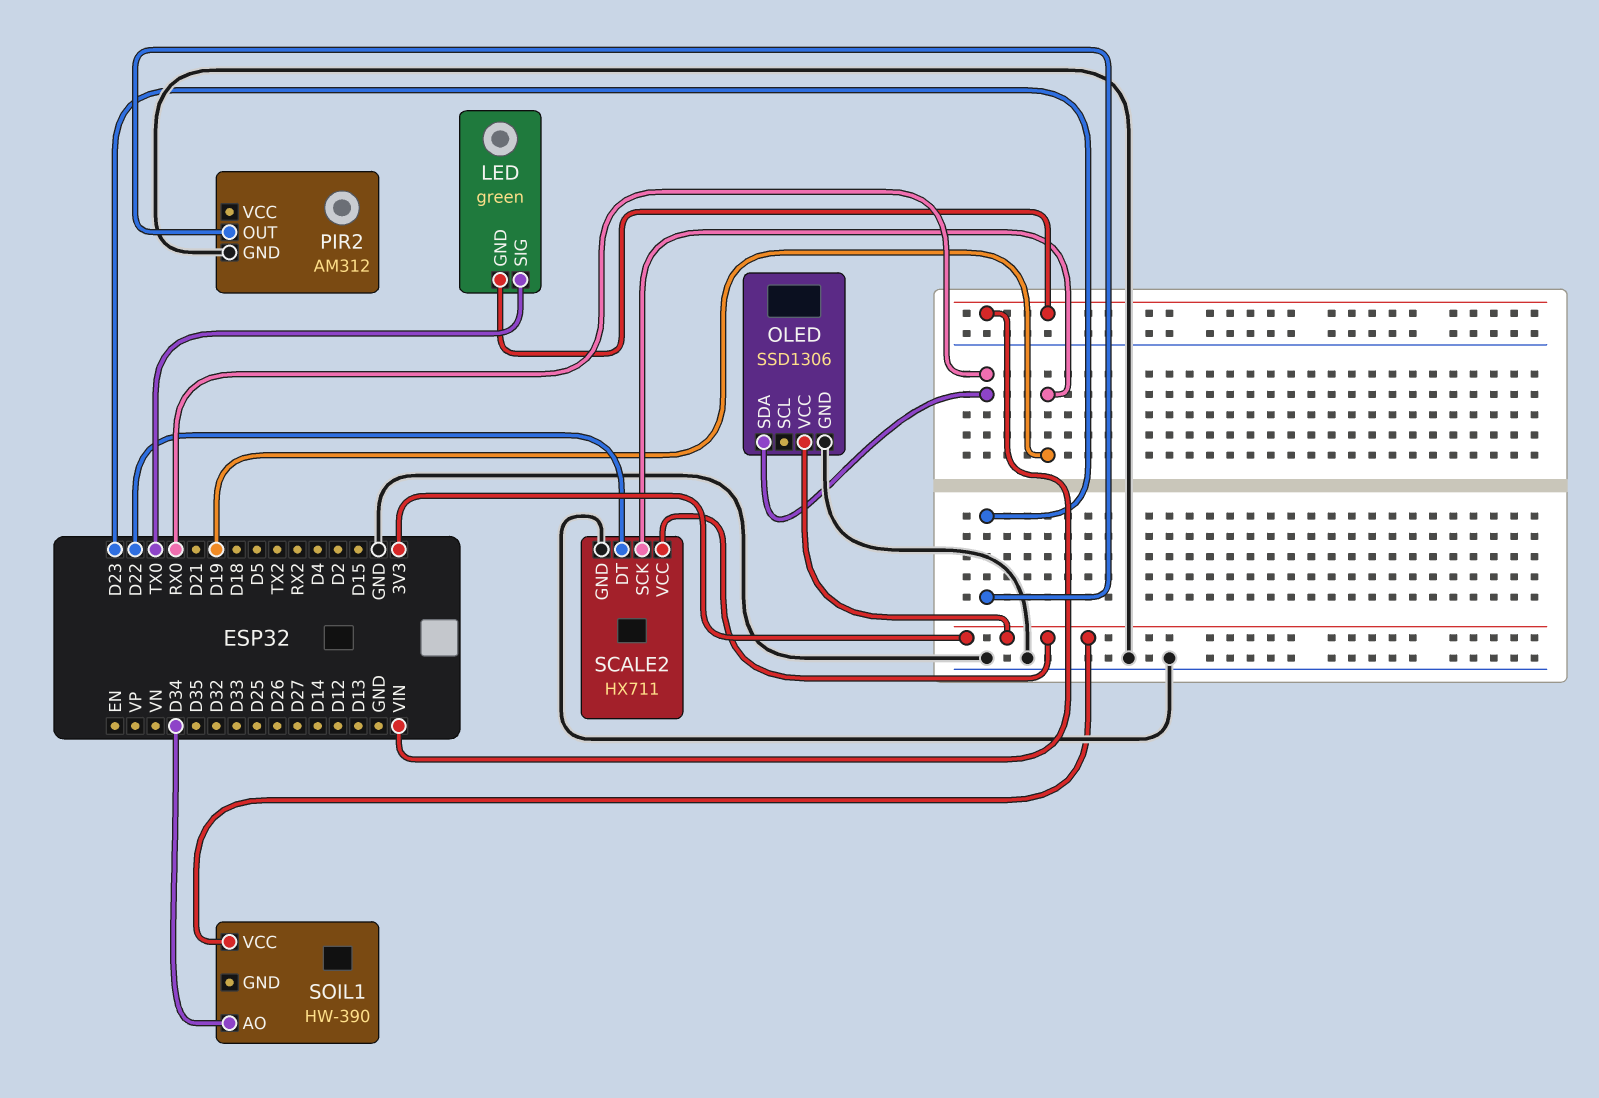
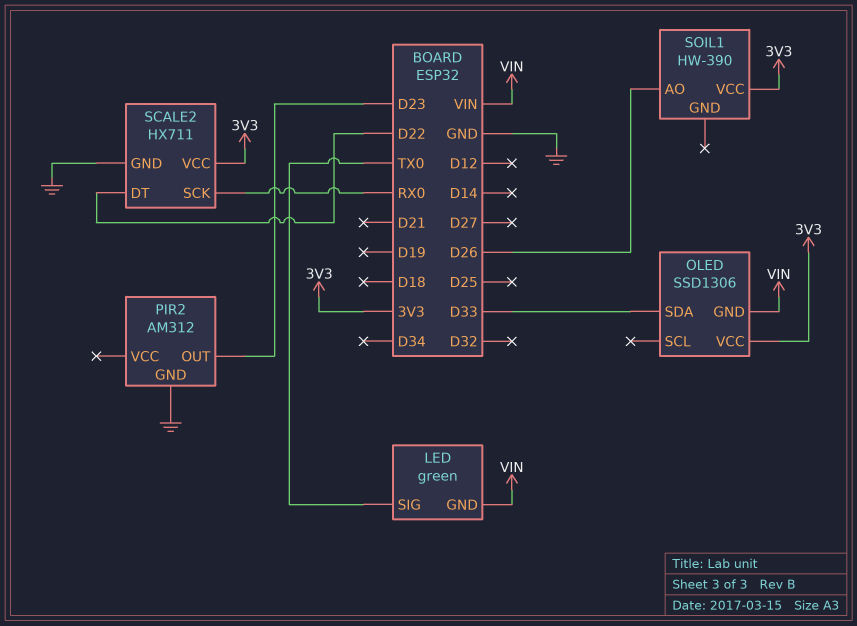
OLED pin GND: GND -> VIN
OLED pin SDA: RX0 -> D33
SCALE2 pin SCK: D19 -> RX0
SOIL1 pin AO: D34 -> D26

